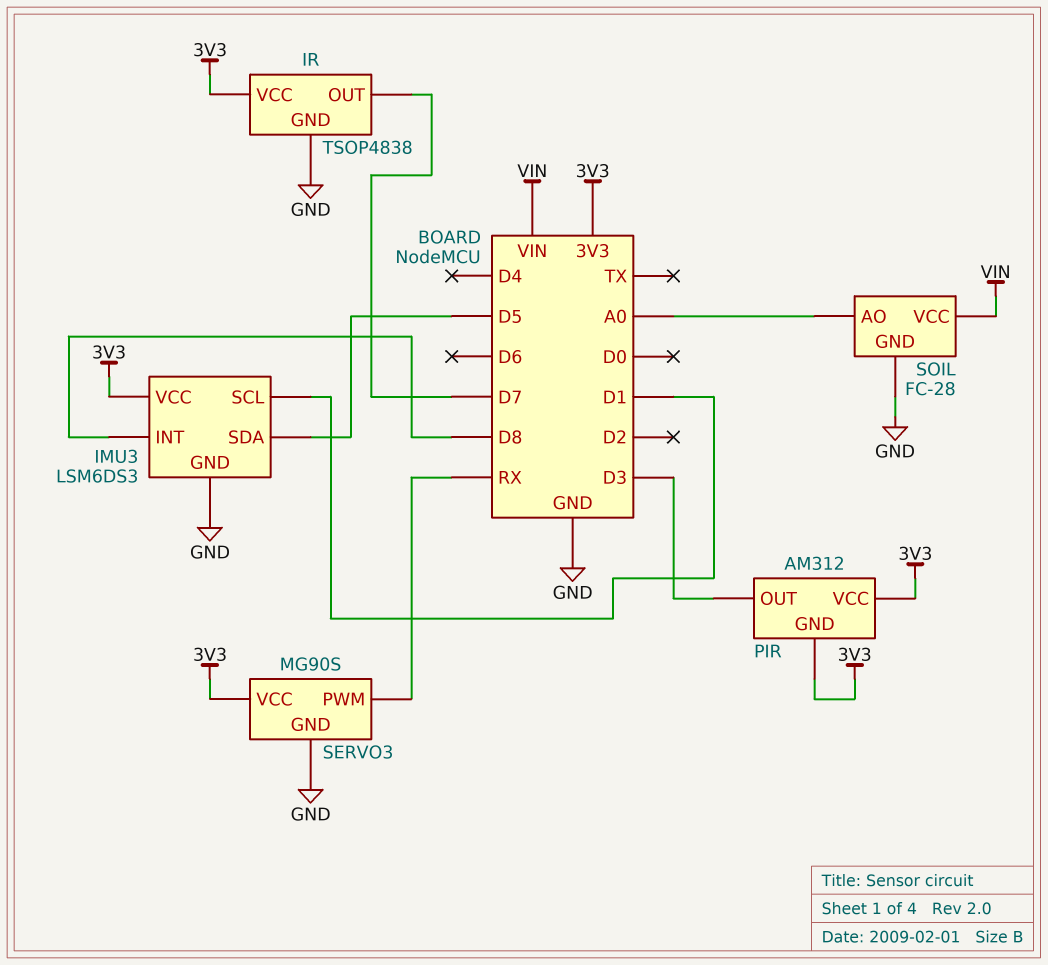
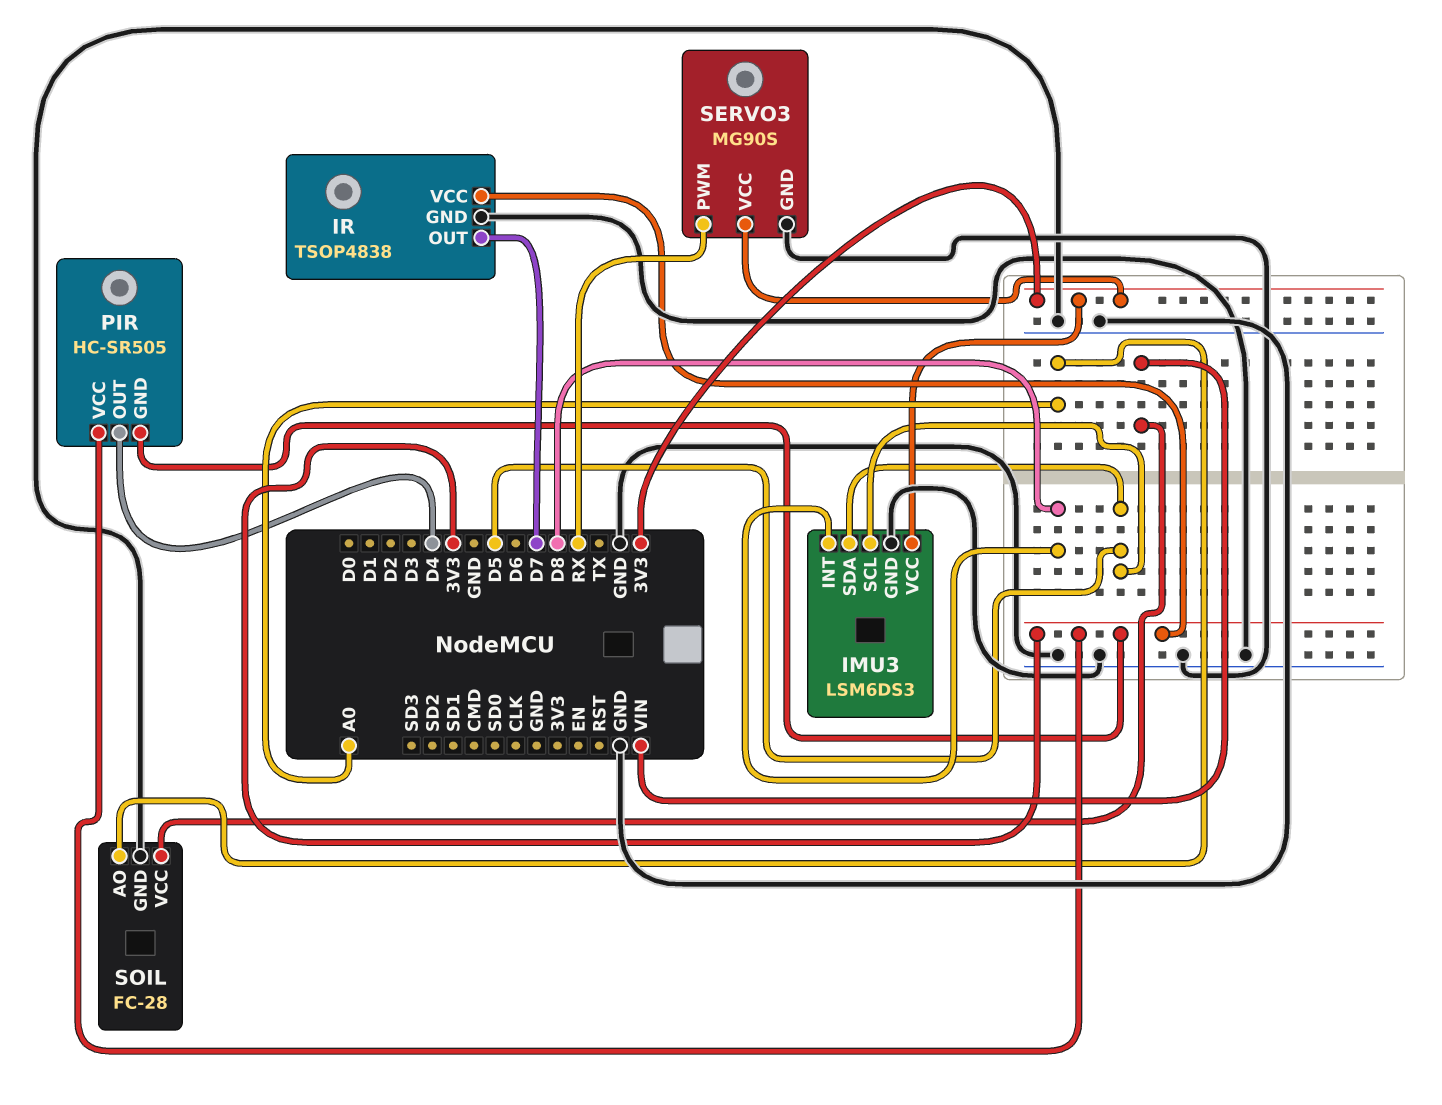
IMU3 pin SCL: D1 -> D5
PIR: AM312 -> HC-SR505
PIR pin OUT: D3 -> D4

